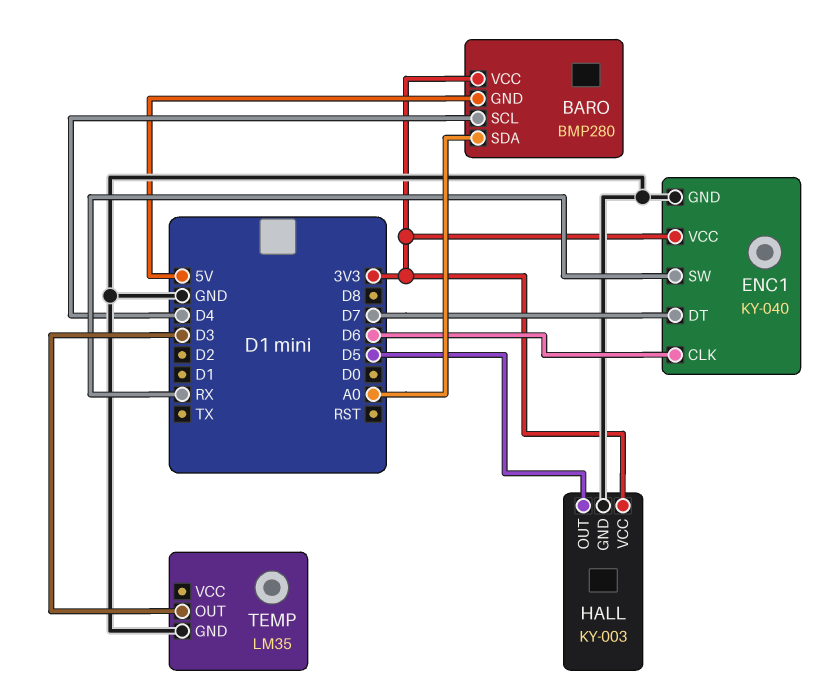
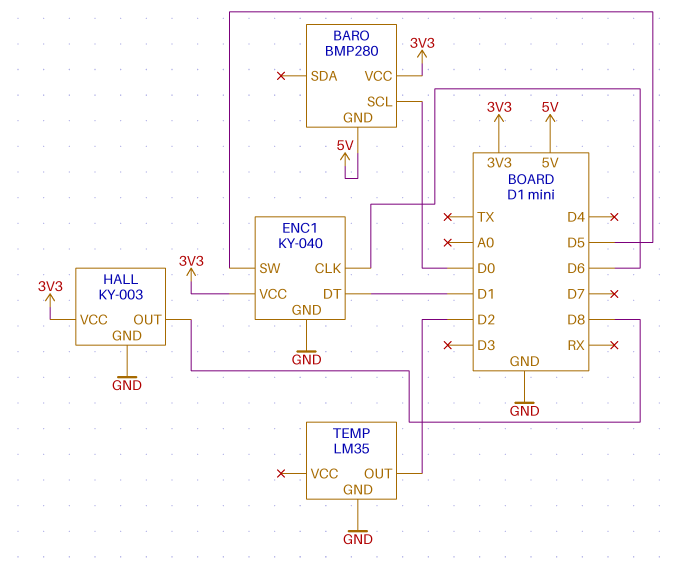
BARO pin SCL: D4 -> D0
BARO pin SDA: A0 -> none
ENC1 pin DT: D7 -> D1
ENC1 pin SW: RX -> D5
HALL pin OUT: D5 -> D8
TEMP pin OUT: D3 -> D2

